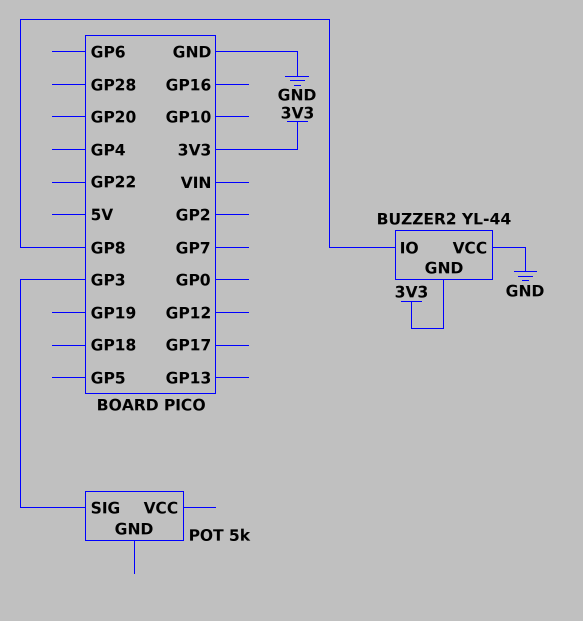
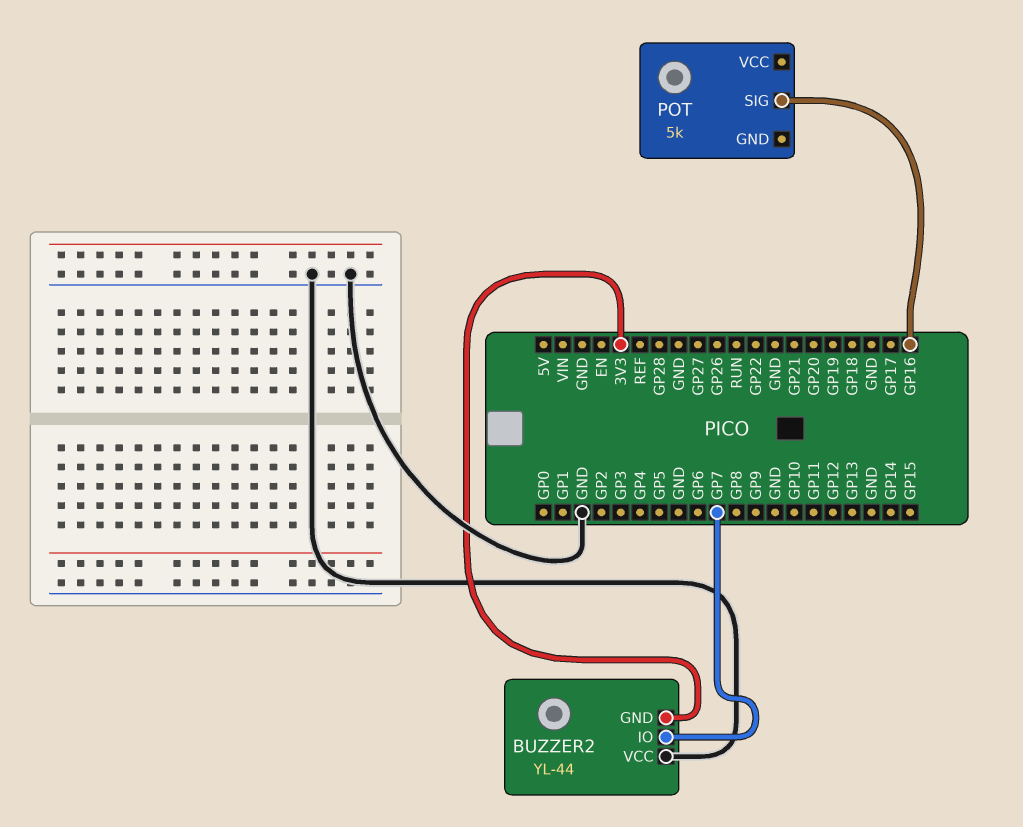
BUZZER2 pin IO: GP8 -> GP7
POT pin SIG: GP3 -> GP16

